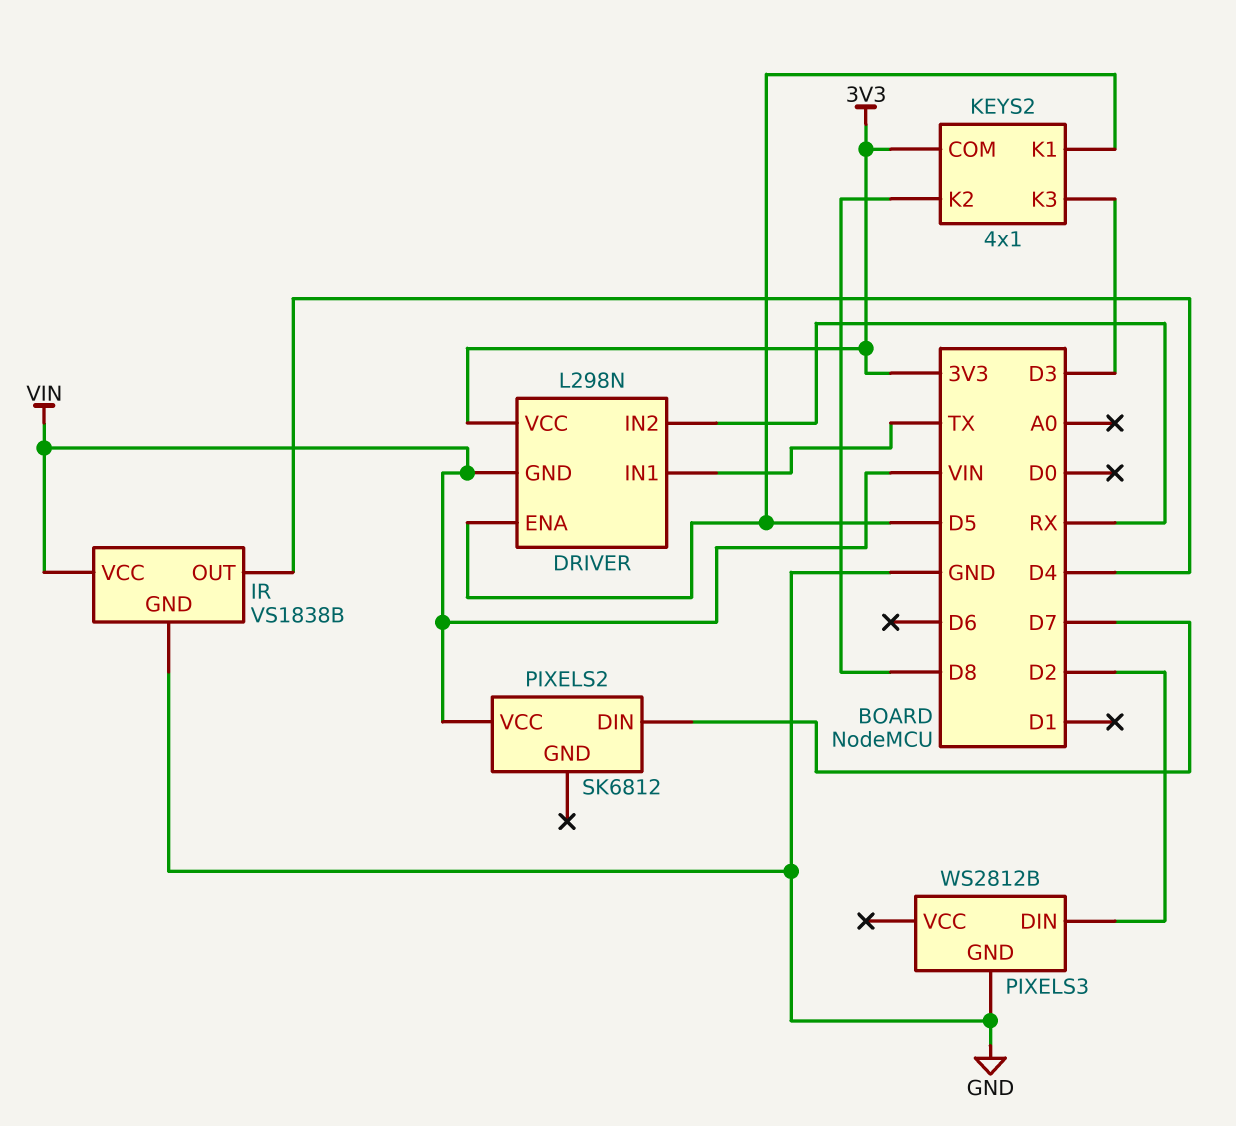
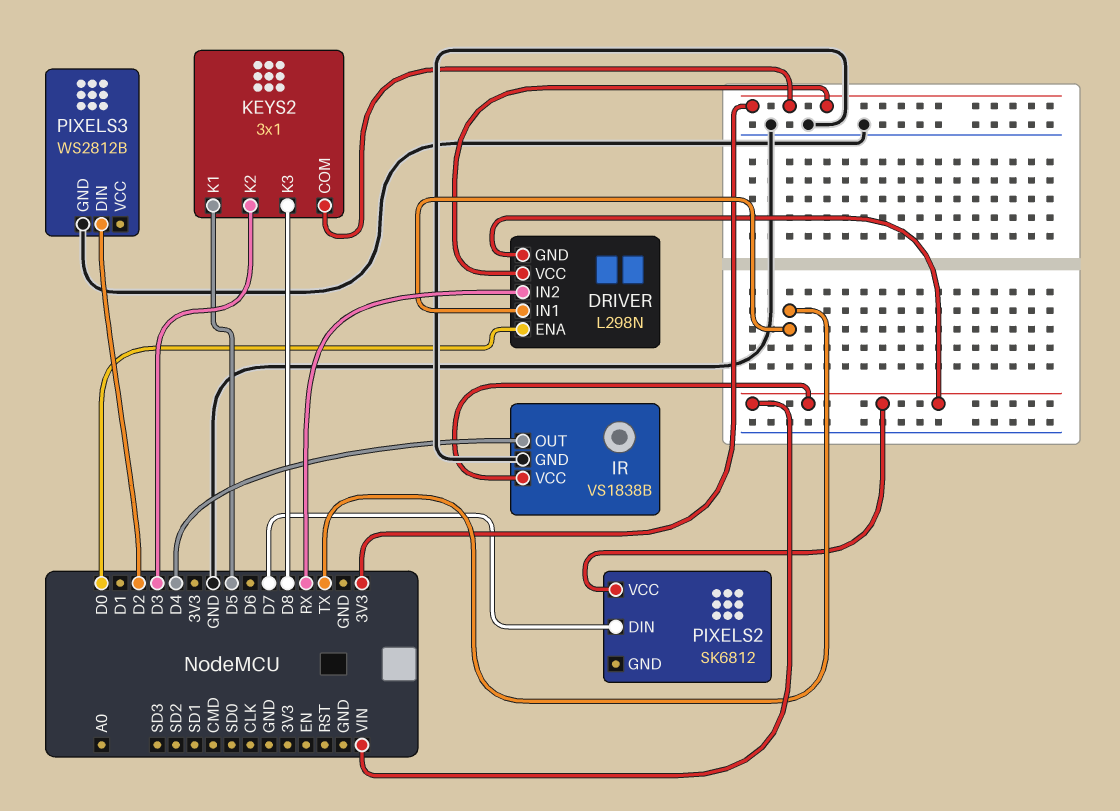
DRIVER pin ENA: D5 -> D0
KEYS2: 4x1 -> 3x1
KEYS2 pin K2: D8 -> D3
KEYS2 pin K3: D3 -> D8

